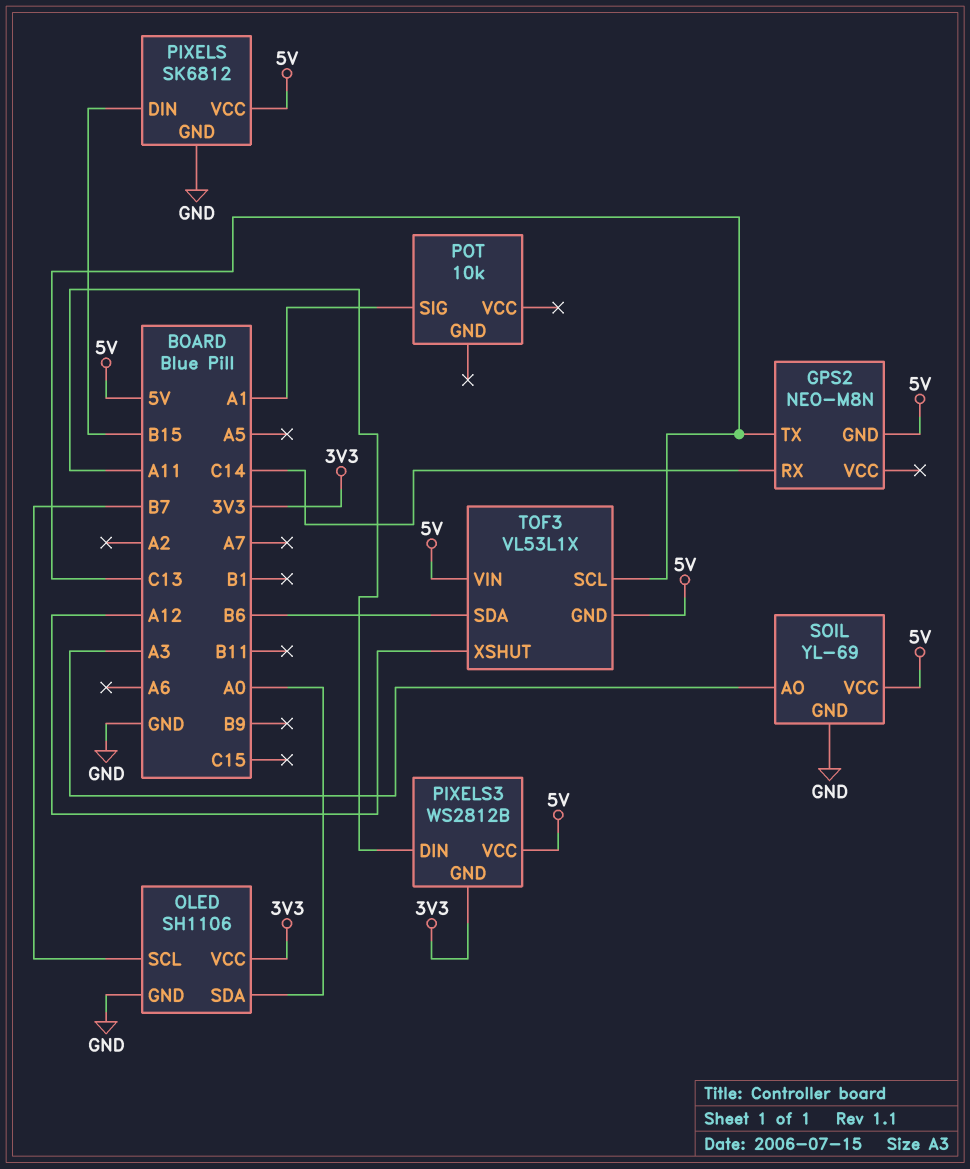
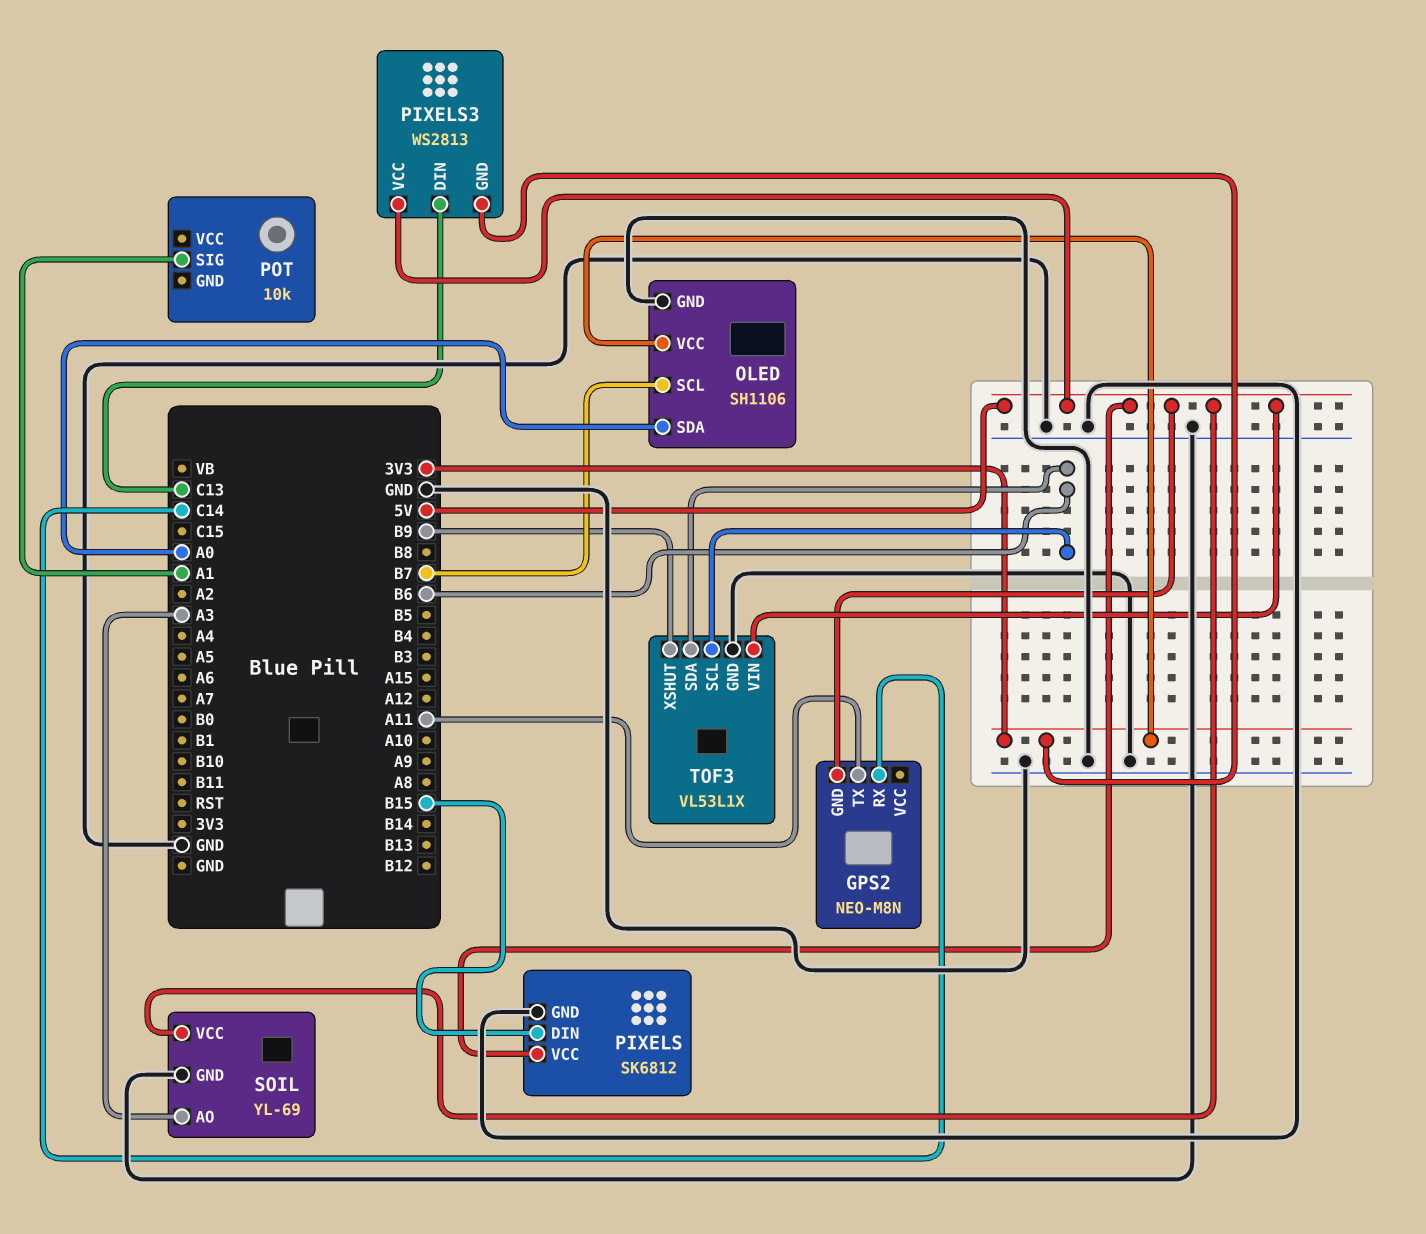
GPS2 pin TX: C13 -> A11
PIXELS3: WS2812B -> WS2813
PIXELS3 pin DIN: A11 -> C13
TOF3 pin GND: 5V -> GND
TOF3 pin SCL: C13 -> B6
TOF3 pin XSHUT: A12 -> B9

